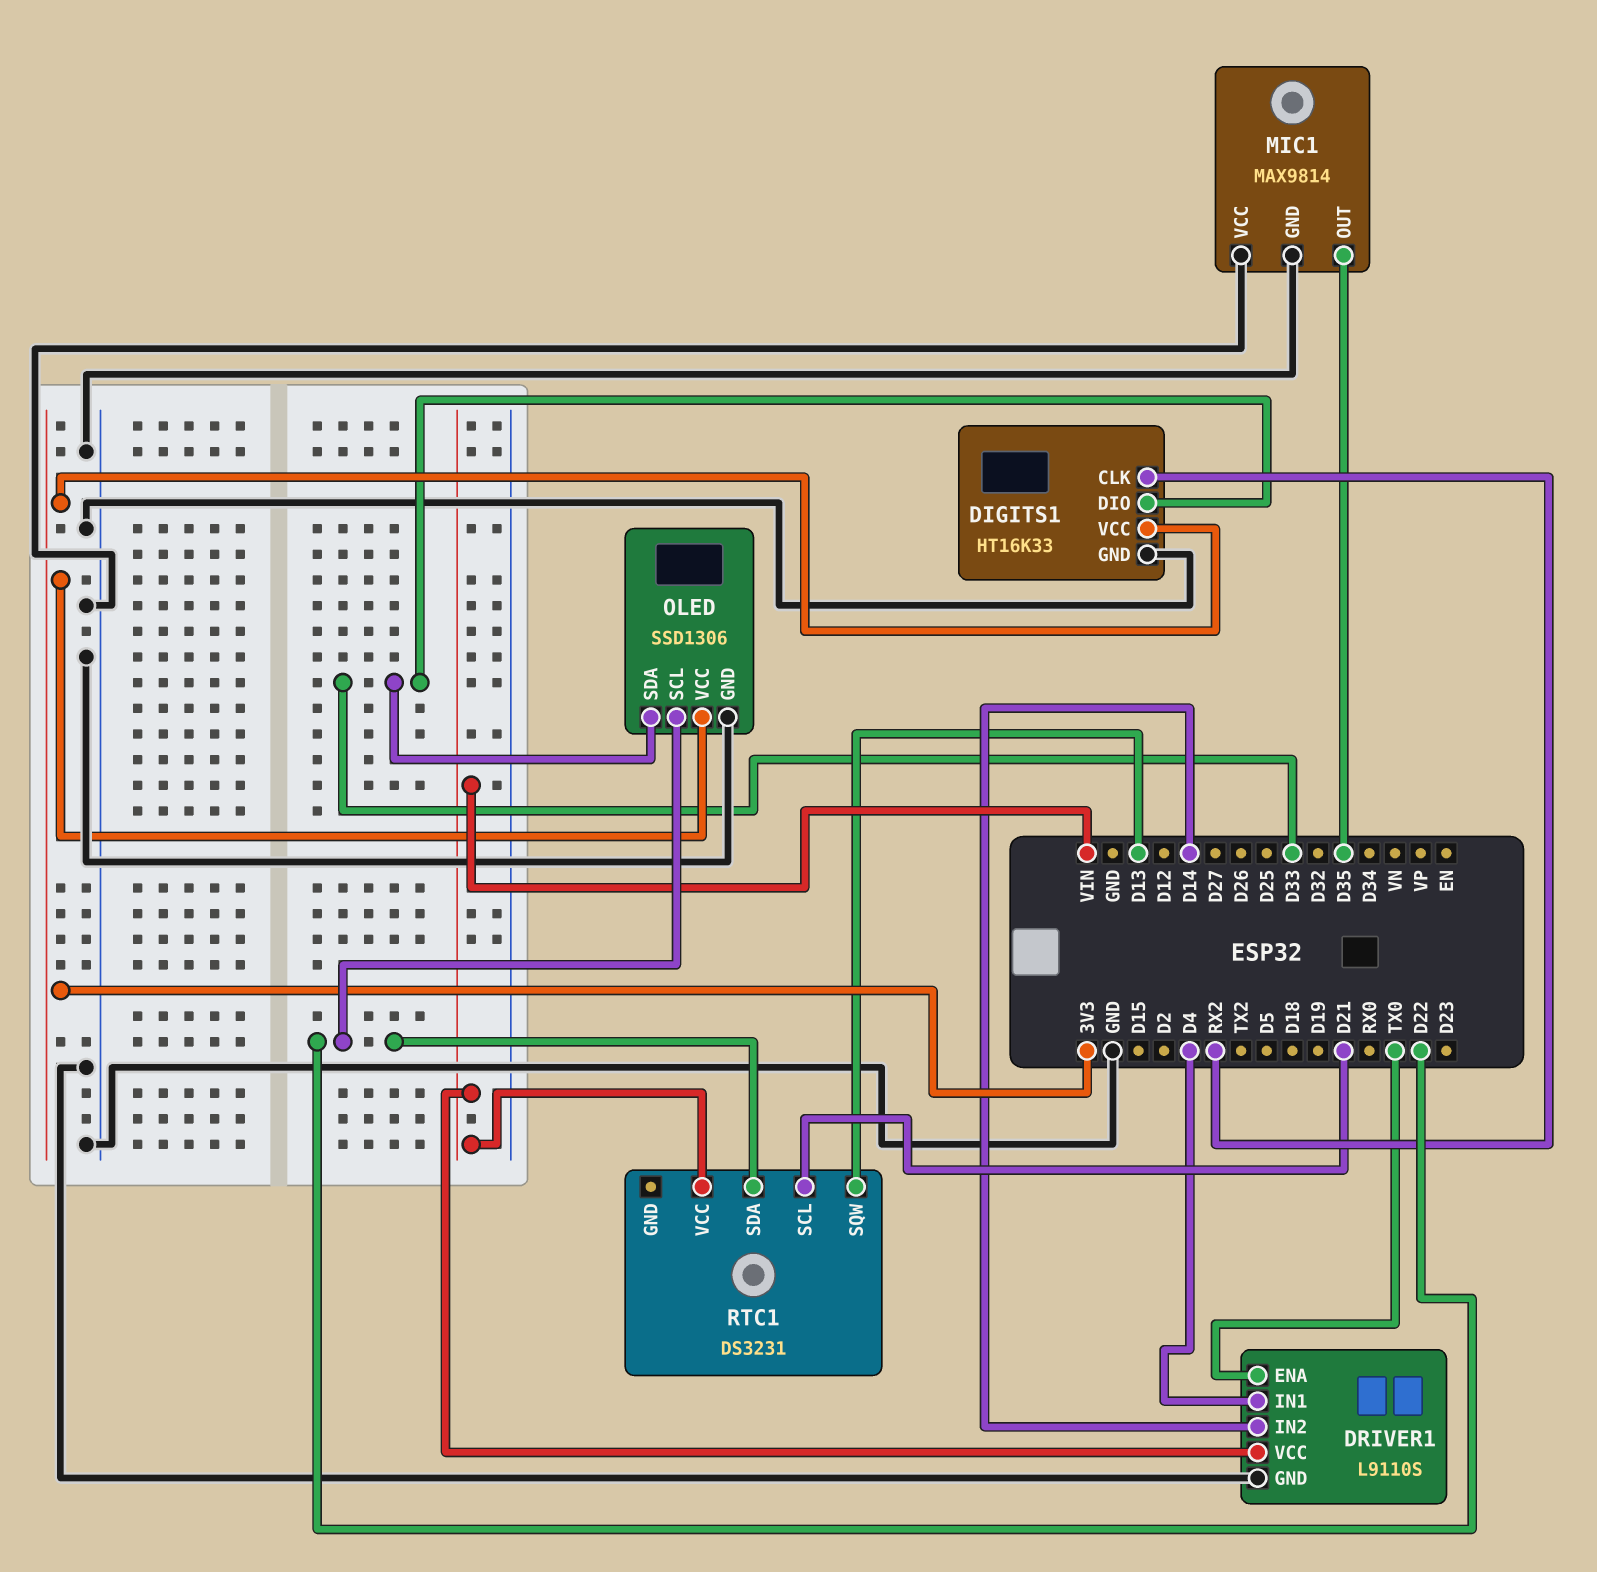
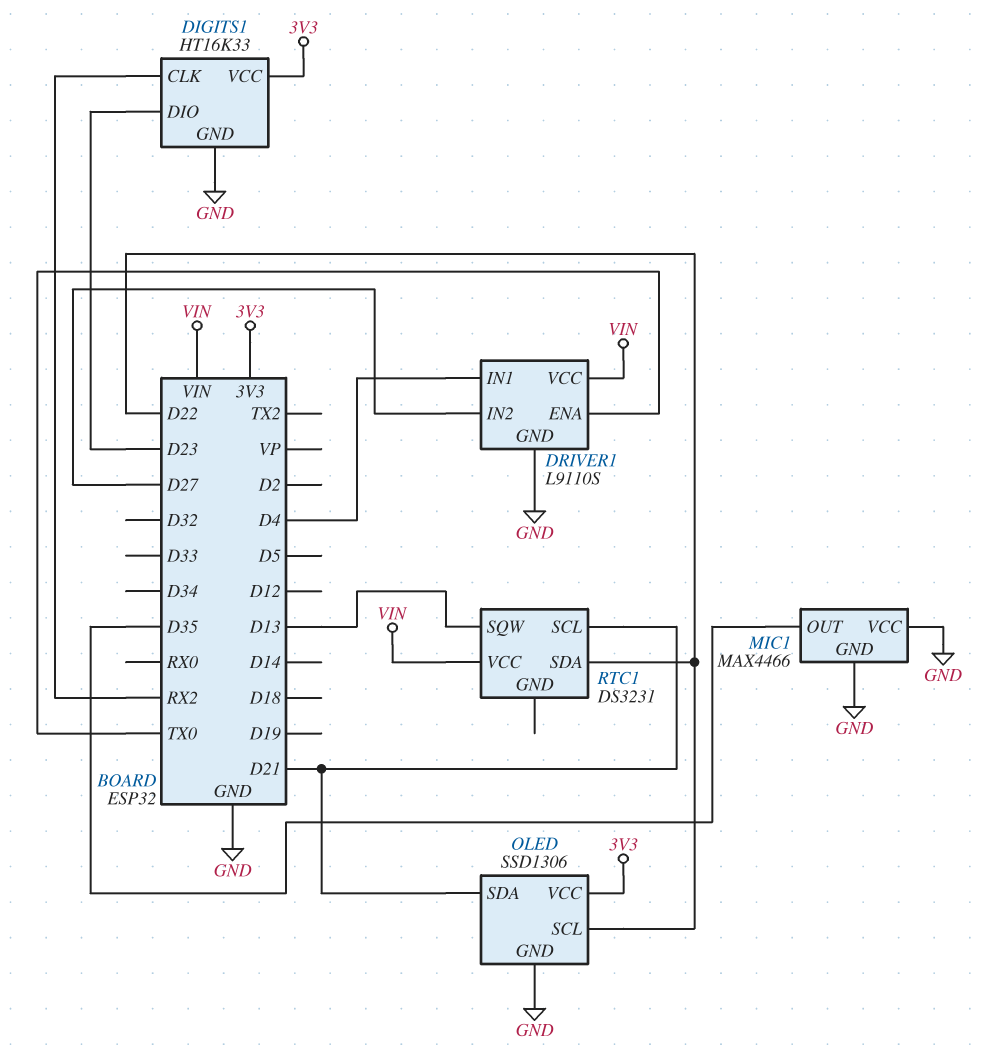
DIGITS1 pin DIO: D33 -> D23
DRIVER1 pin IN2: D14 -> D27
MIC1: MAX9814 -> MAX4466
OLED pin SDA: D33 -> D21

